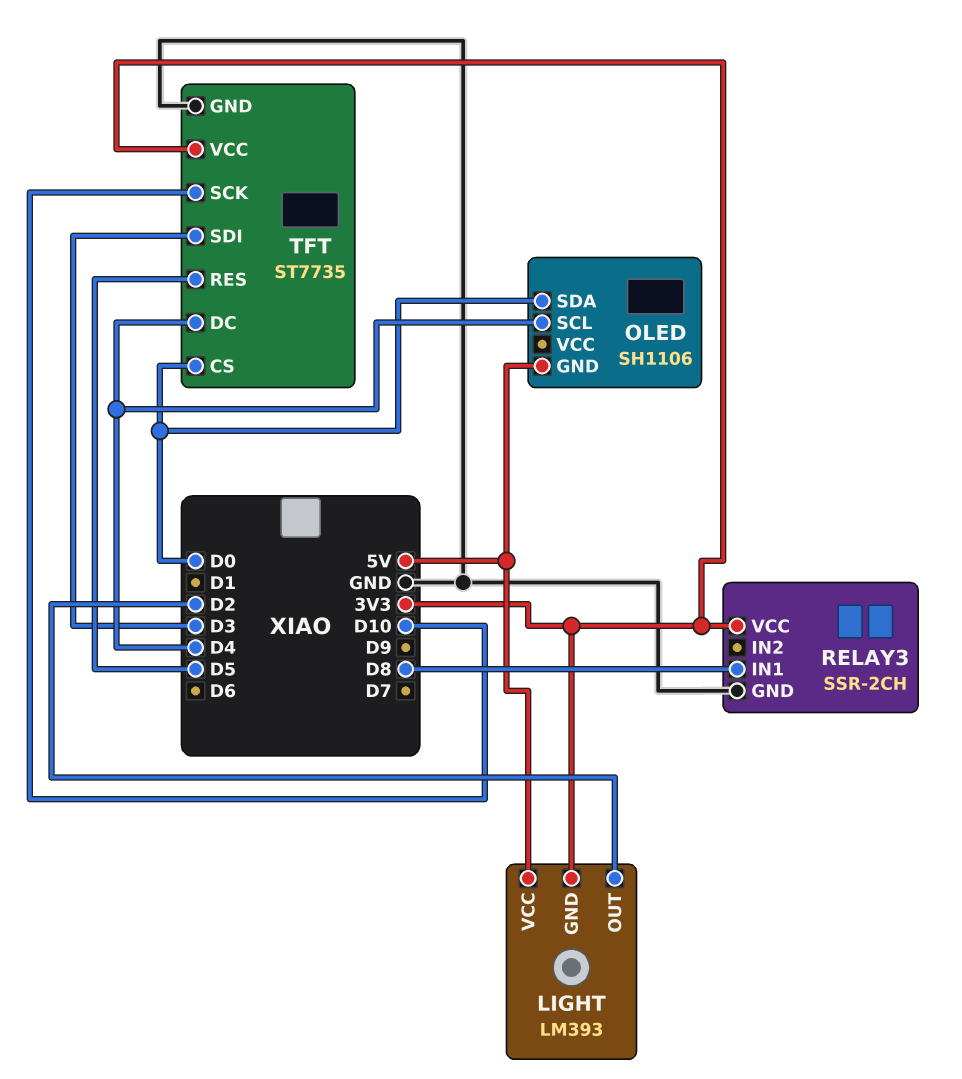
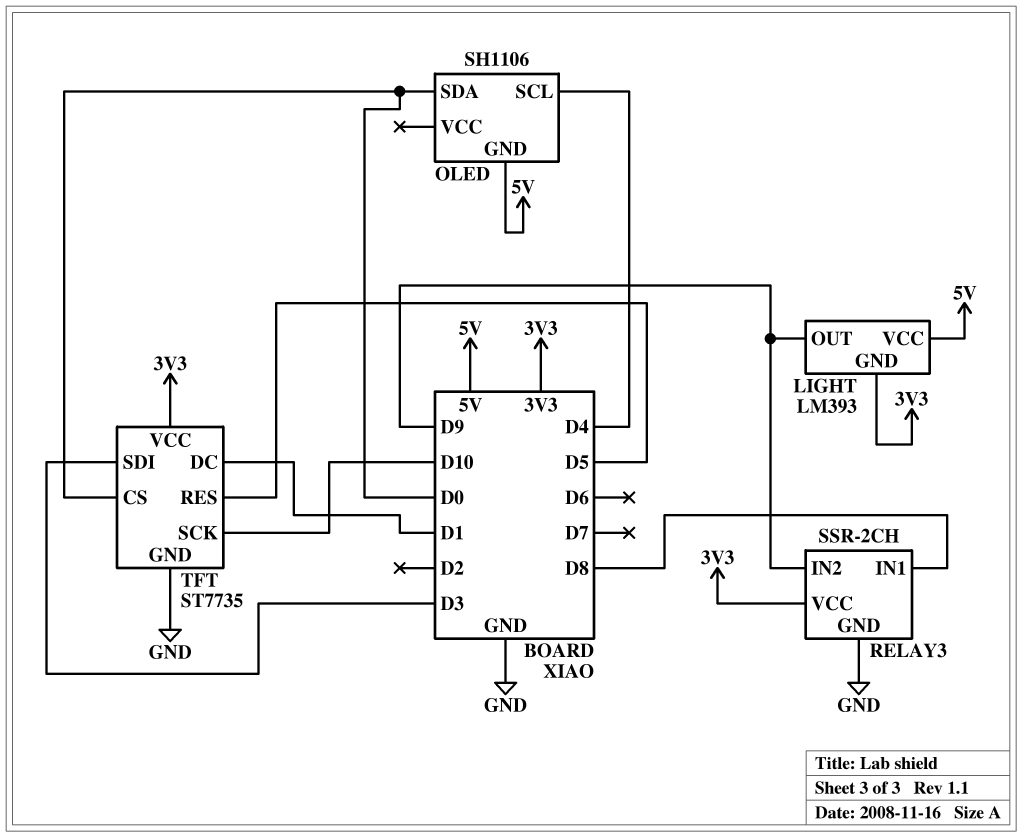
LIGHT pin OUT: D2 -> D9
RELAY3 pin IN2: none -> D9
TFT pin DC: D4 -> D1

